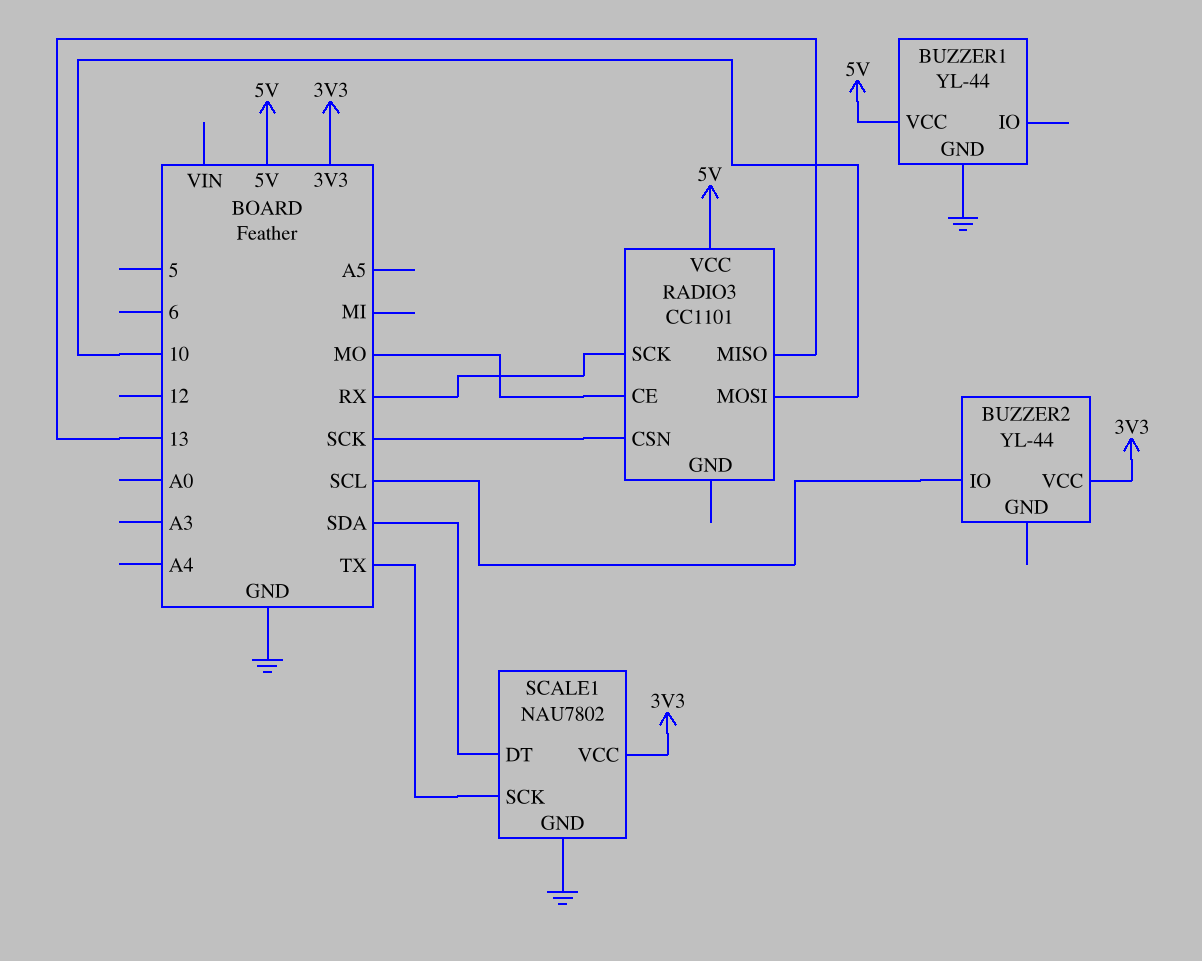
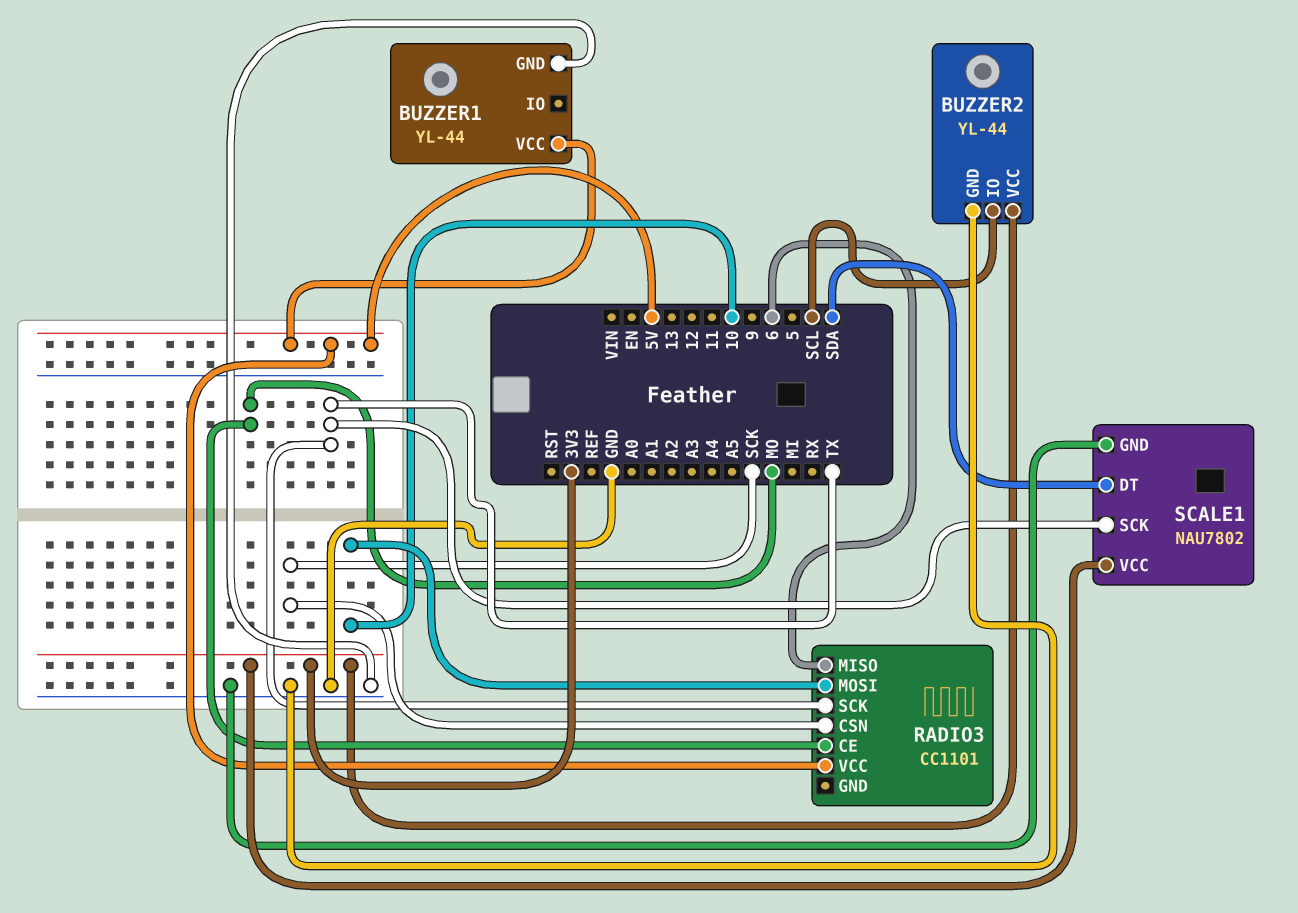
BUZZER2 pin GND: none -> GND
RADIO3 pin MISO: 13 -> 6
RADIO3 pin SCK: RX -> TX

